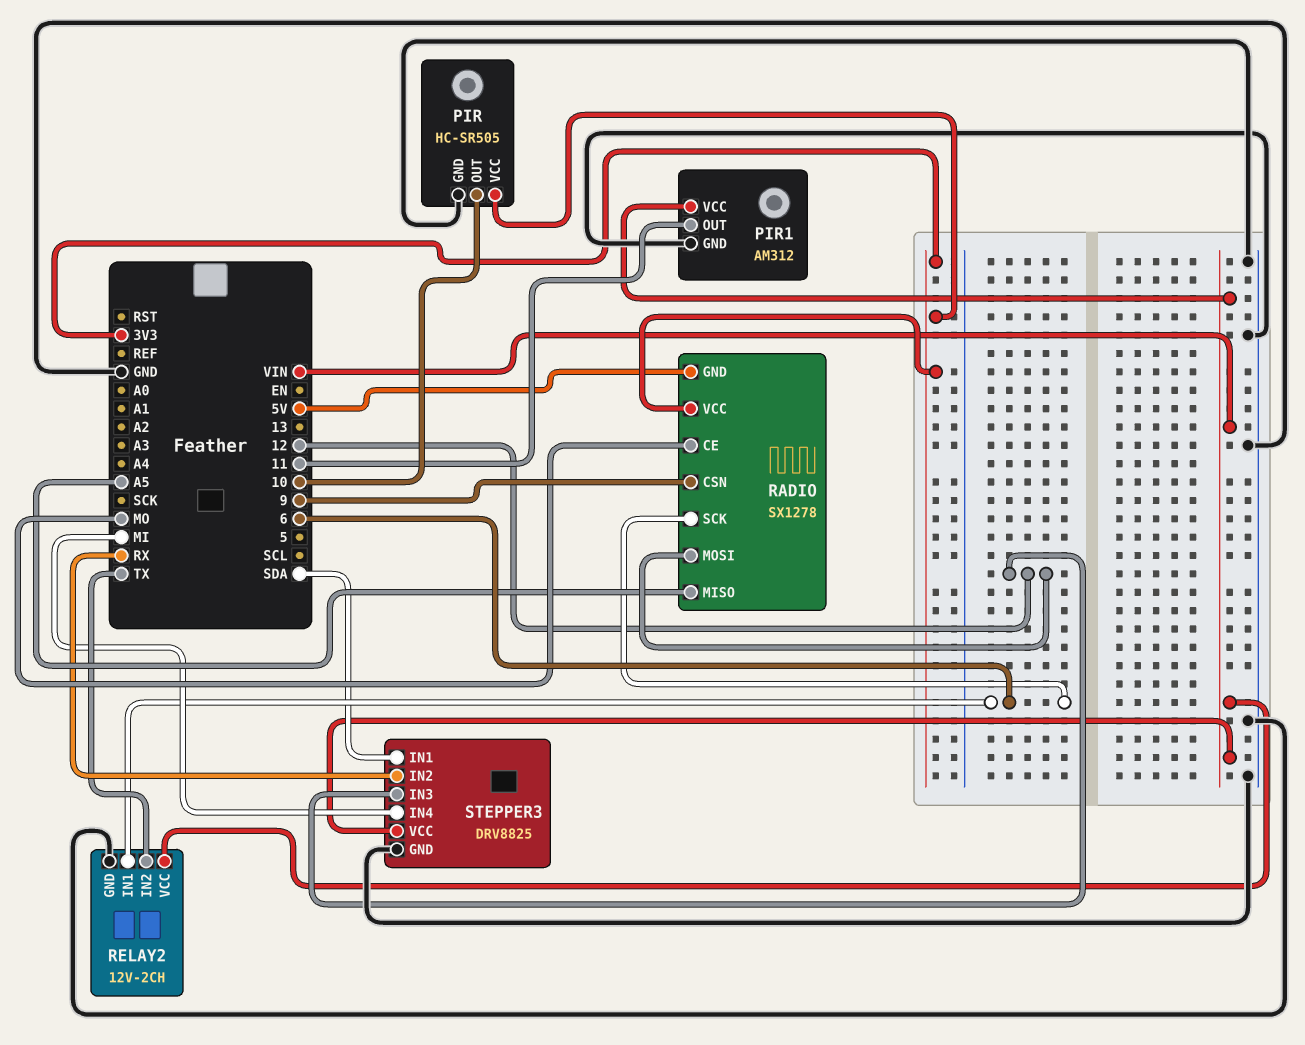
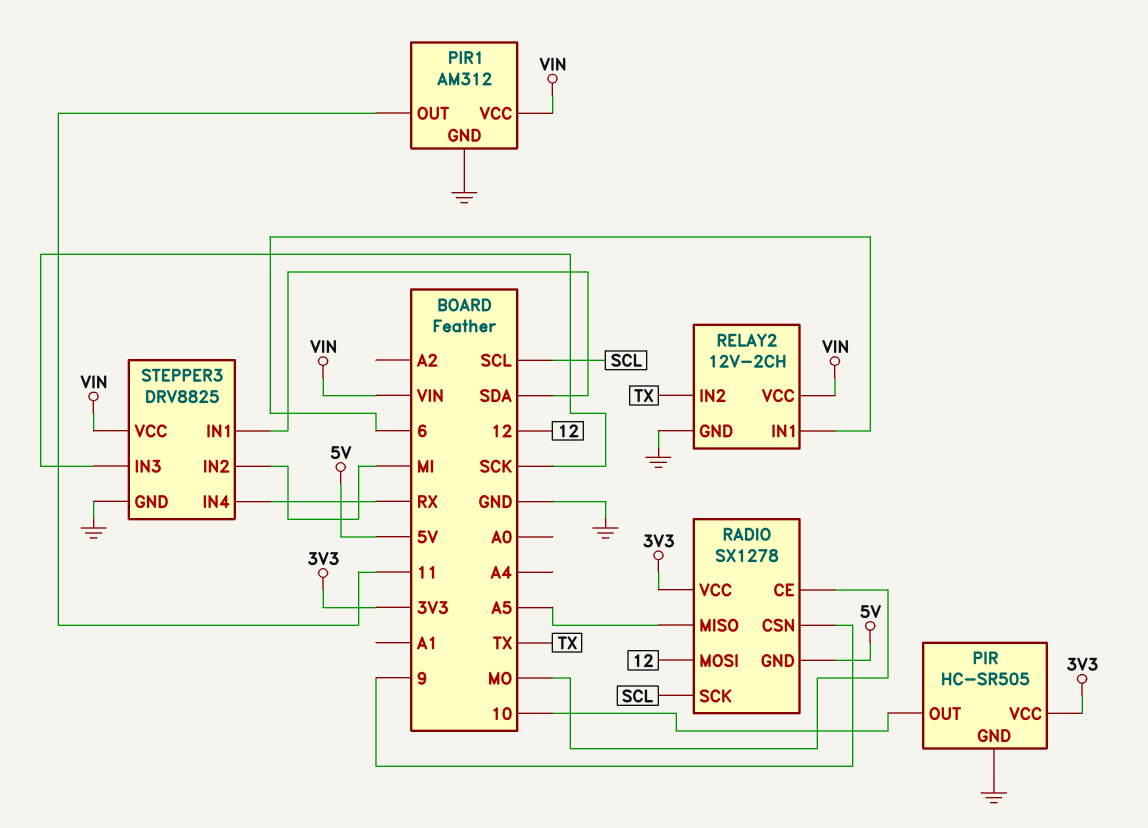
RADIO pin SCK: 6 -> SCL
STEPPER3 pin IN2: RX -> MI
STEPPER3 pin IN3: 12 -> SCK
STEPPER3 pin IN4: MI -> RX

